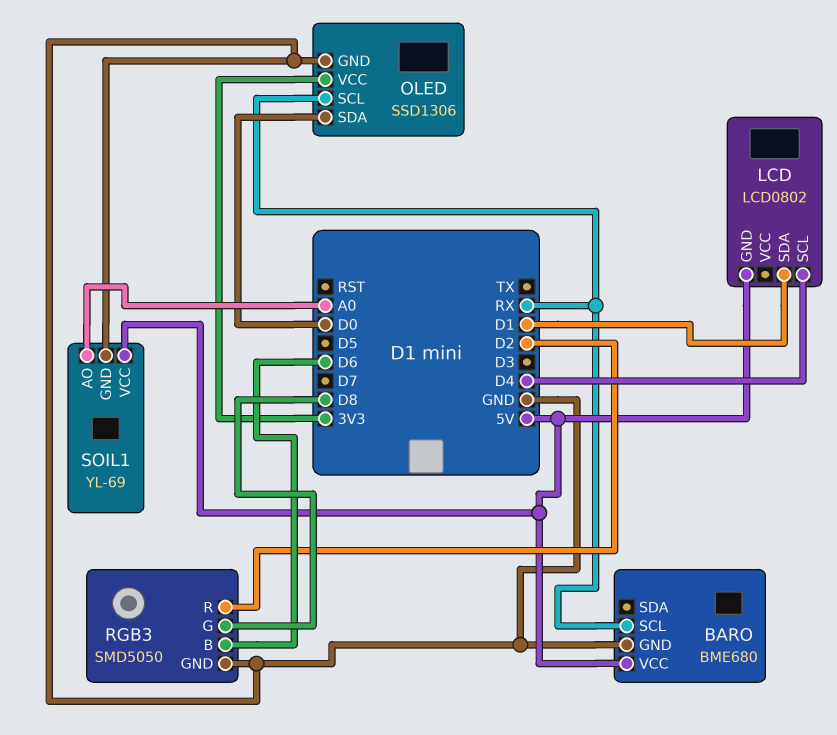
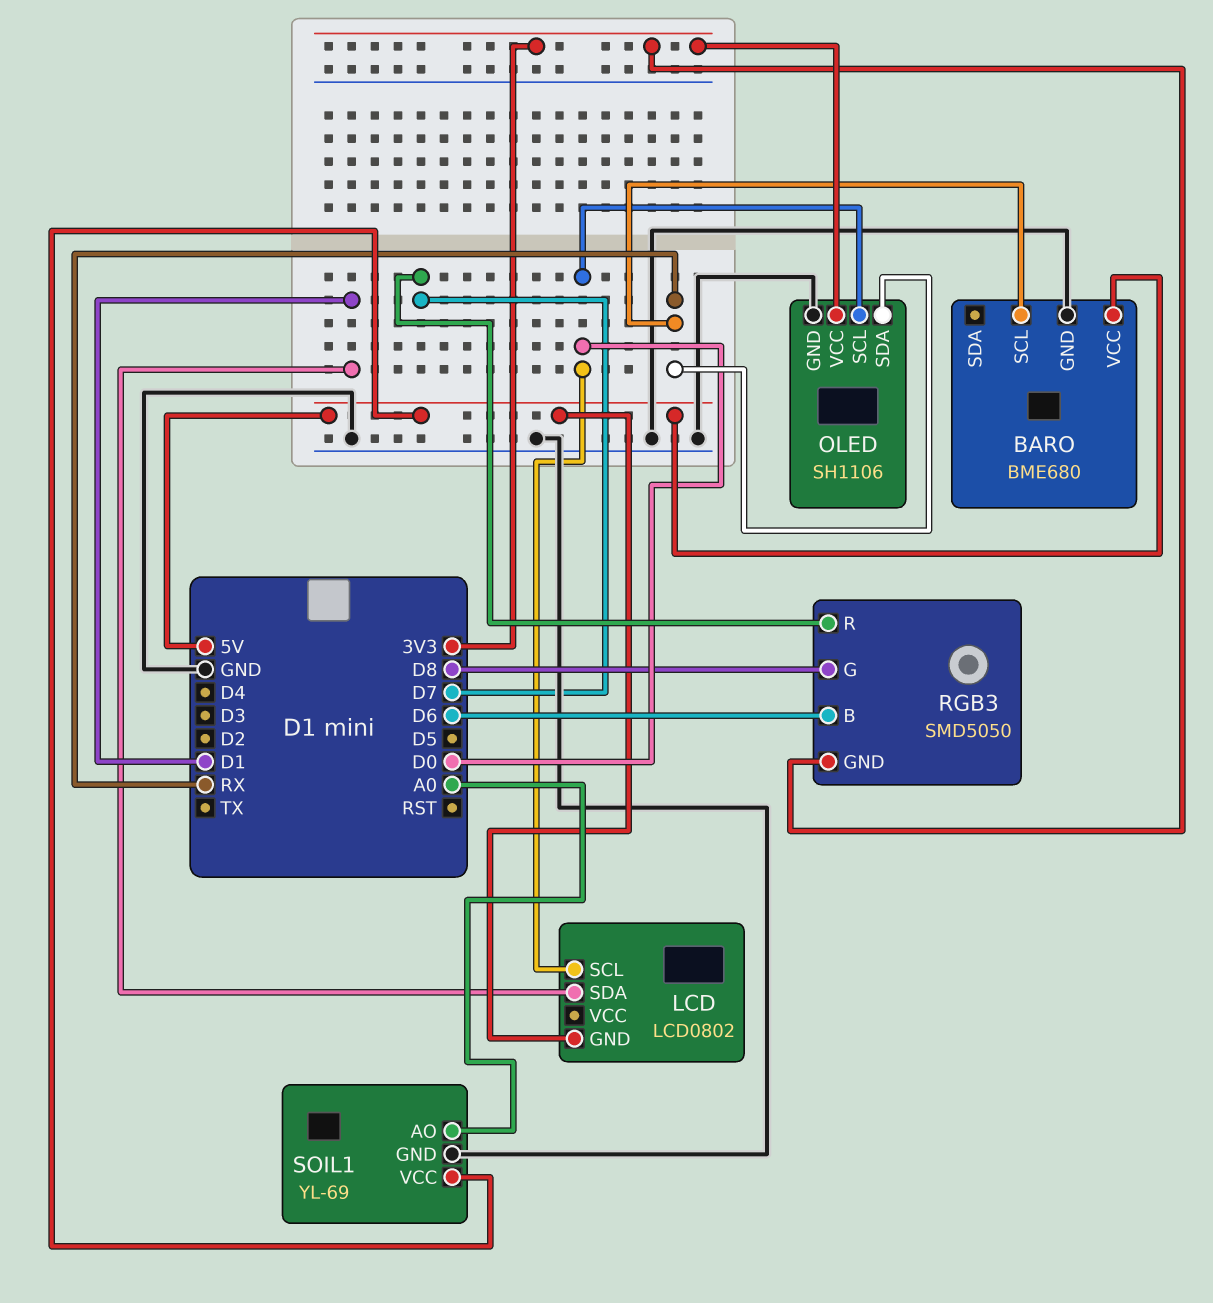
LCD pin SCL: D4 -> D0
OLED: SSD1306 -> SH1106
OLED pin SCL: RX -> D0
OLED pin SDA: D0 -> RX
RGB3 pin GND: GND -> 3V3
RGB3 pin R: D2 -> D7

